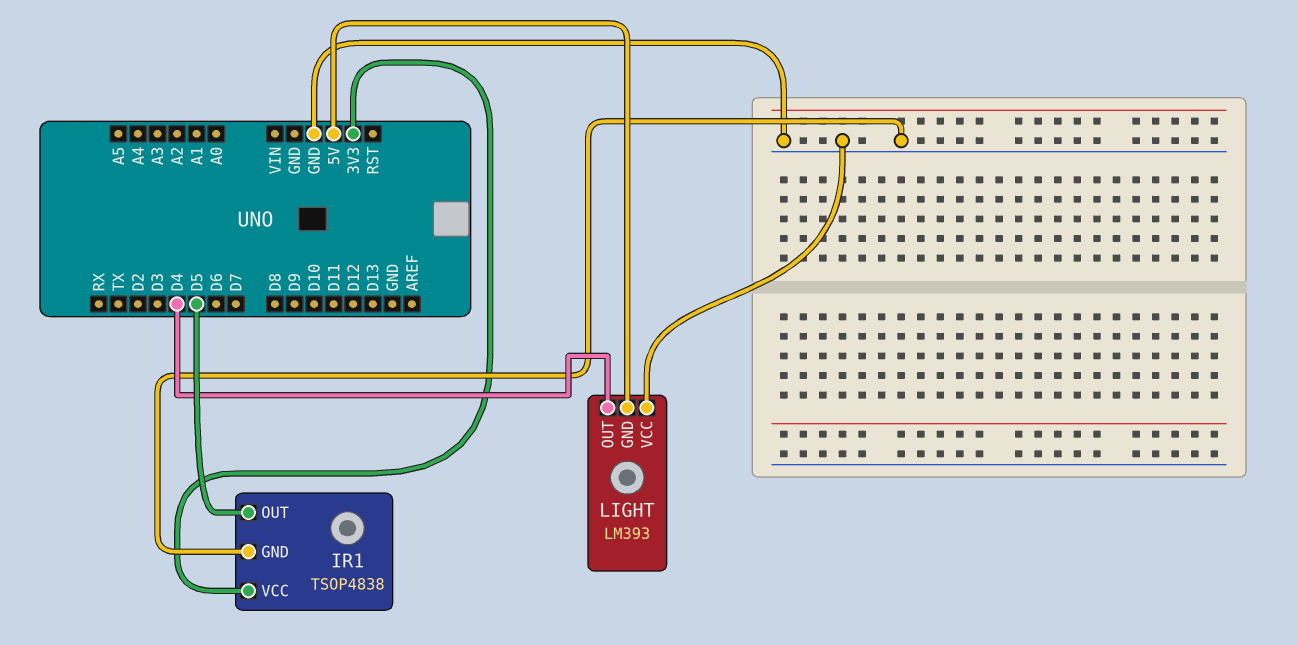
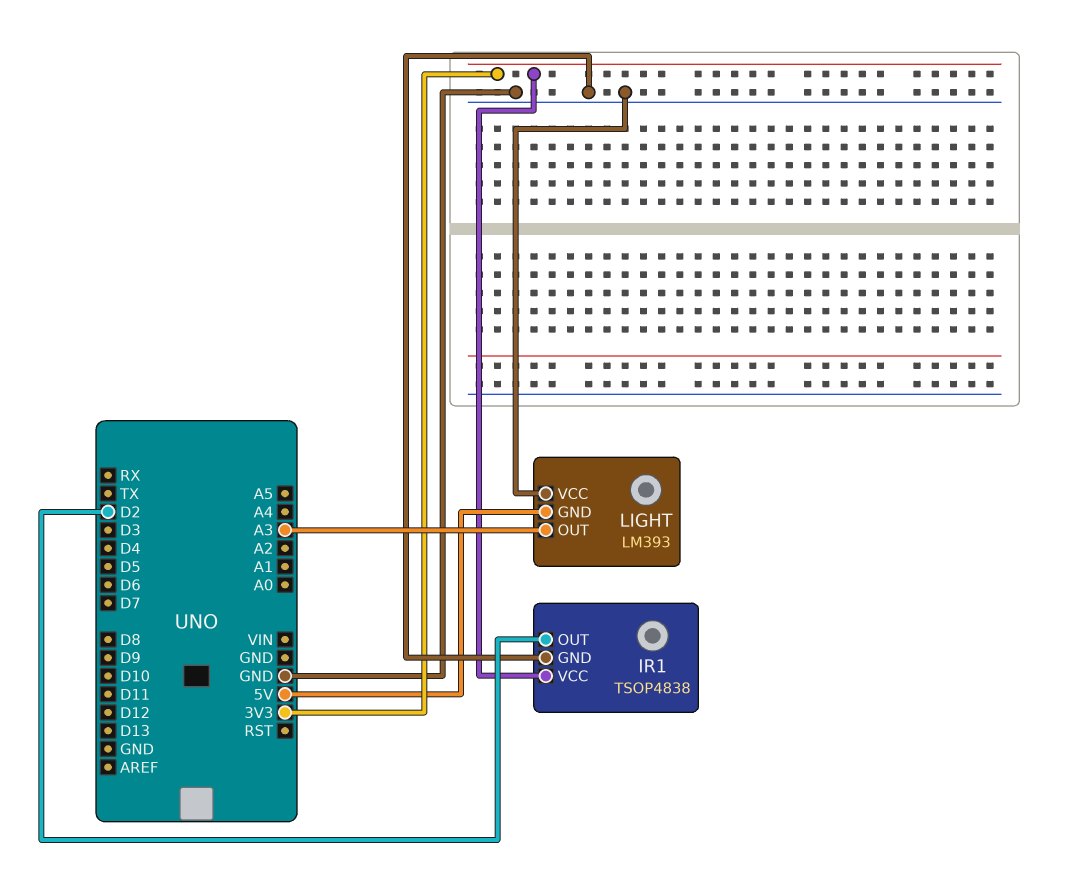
IR1 pin OUT: D5 -> D2
LIGHT pin OUT: D4 -> A3

